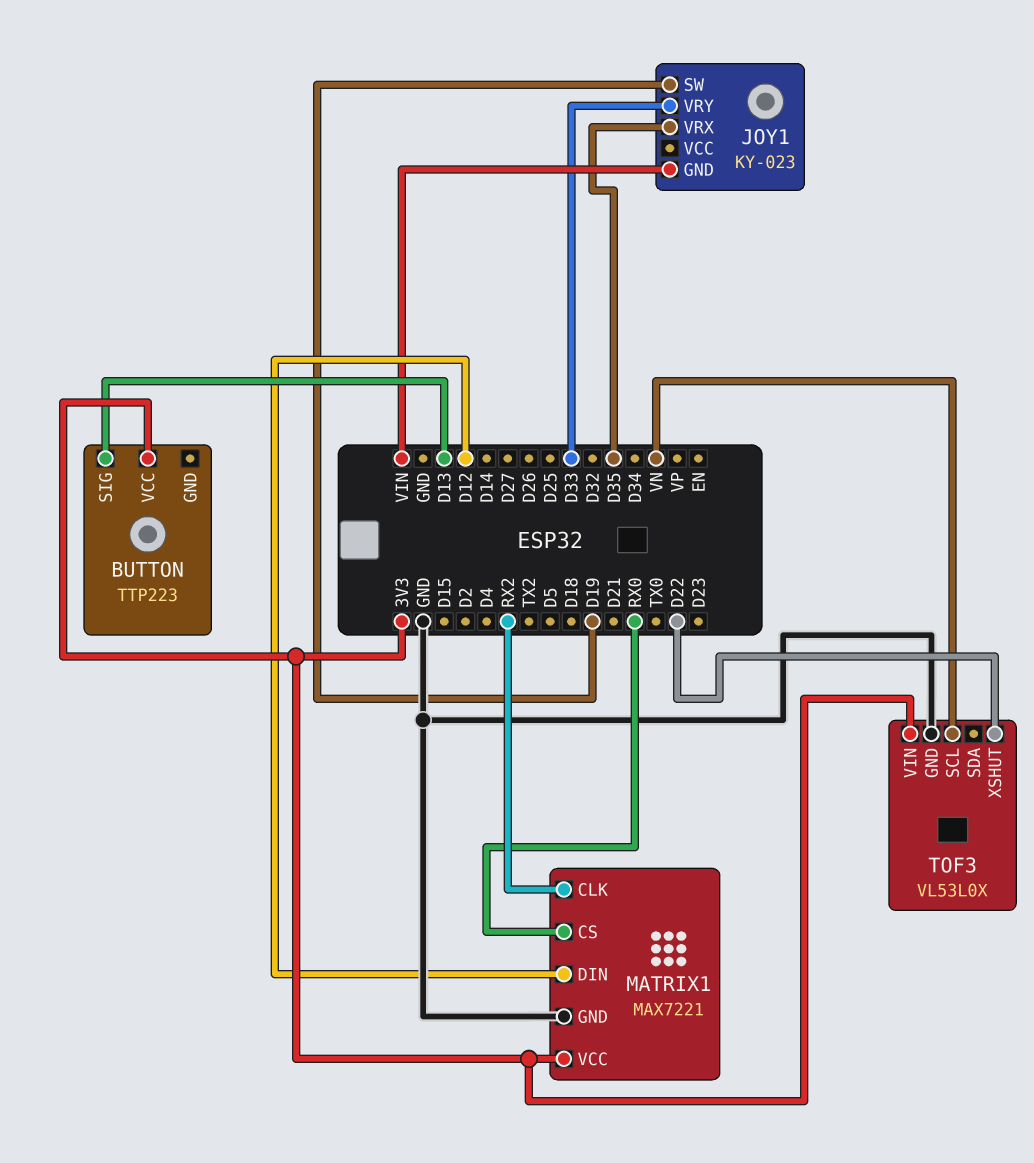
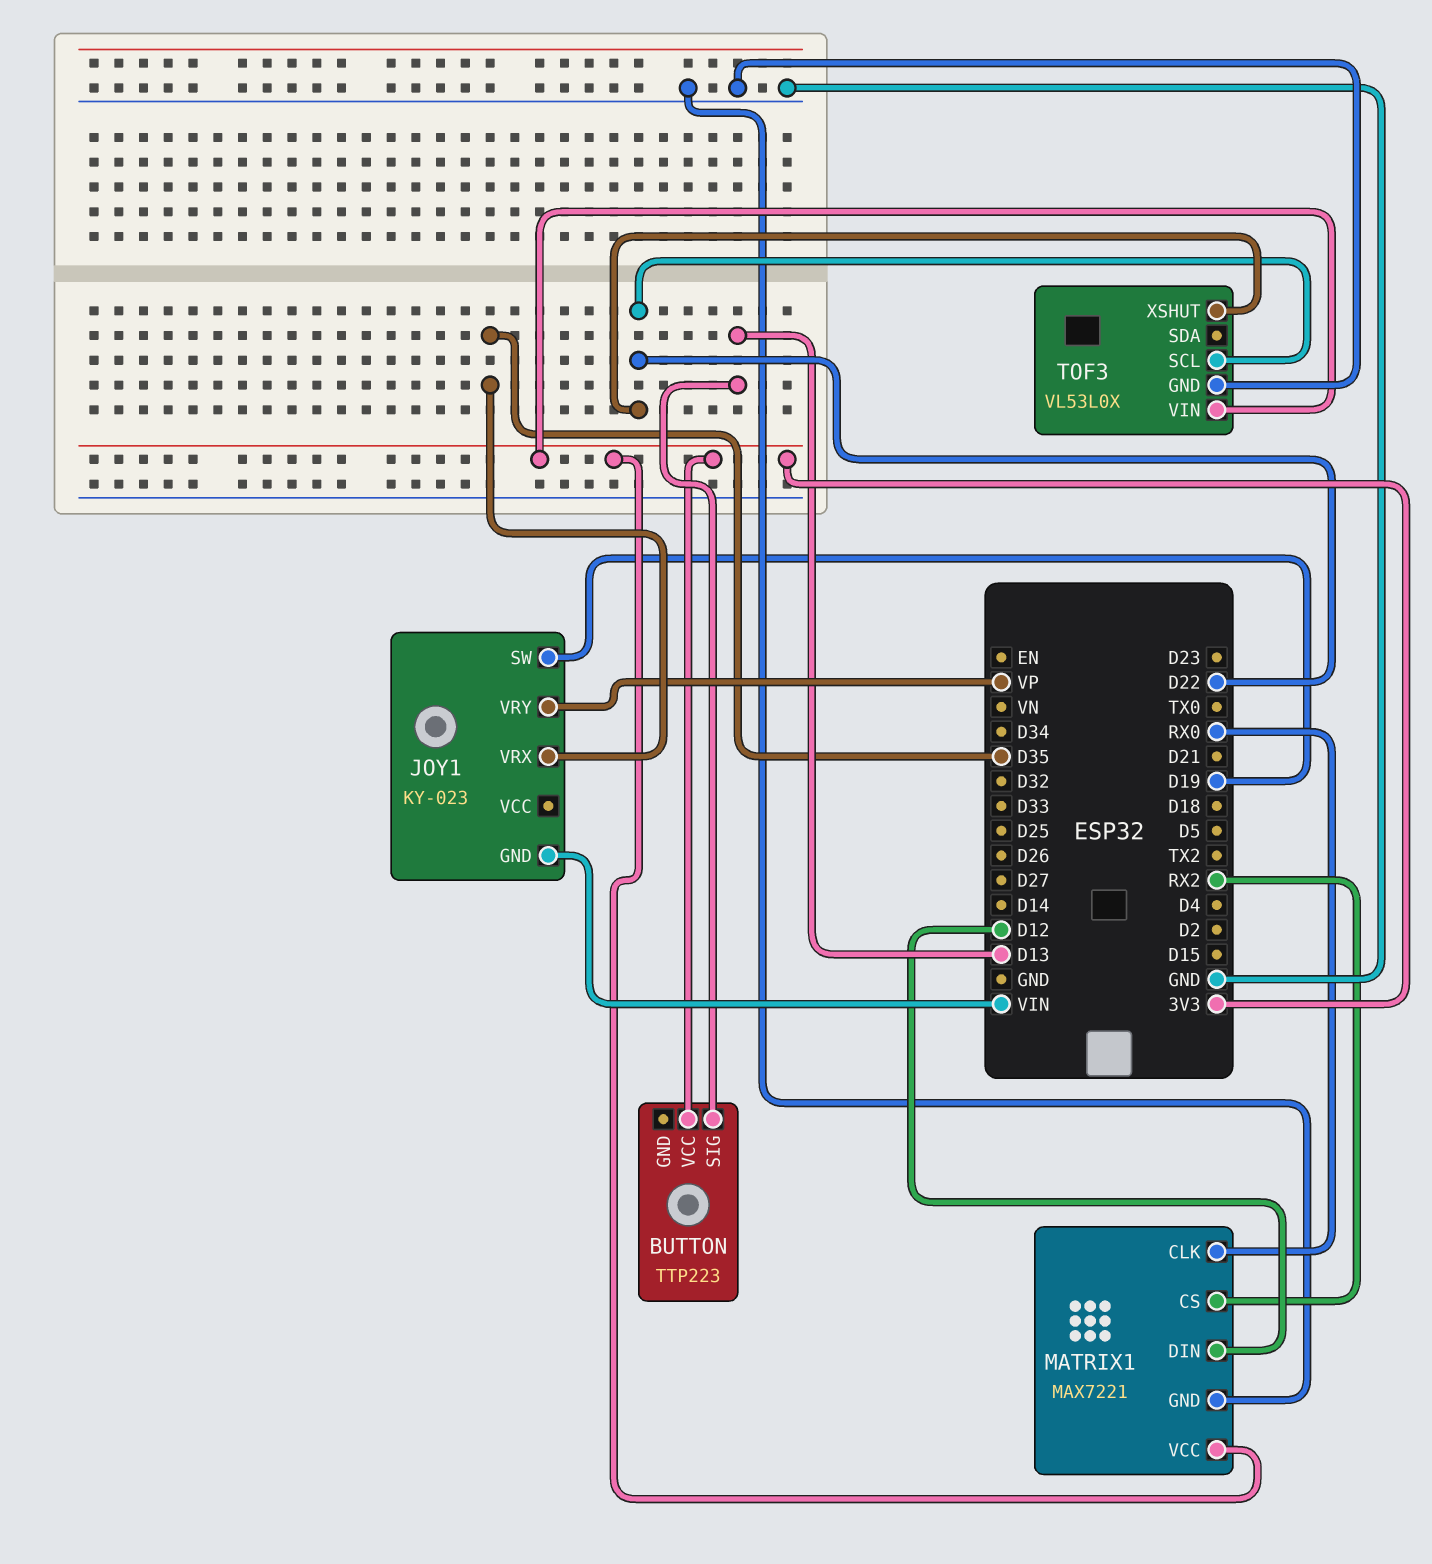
JOY1 pin VRY: D33 -> VP
MATRIX1 pin CLK: RX2 -> RX0
MATRIX1 pin CS: RX0 -> RX2
TOF3 pin SCL: VN -> D22

